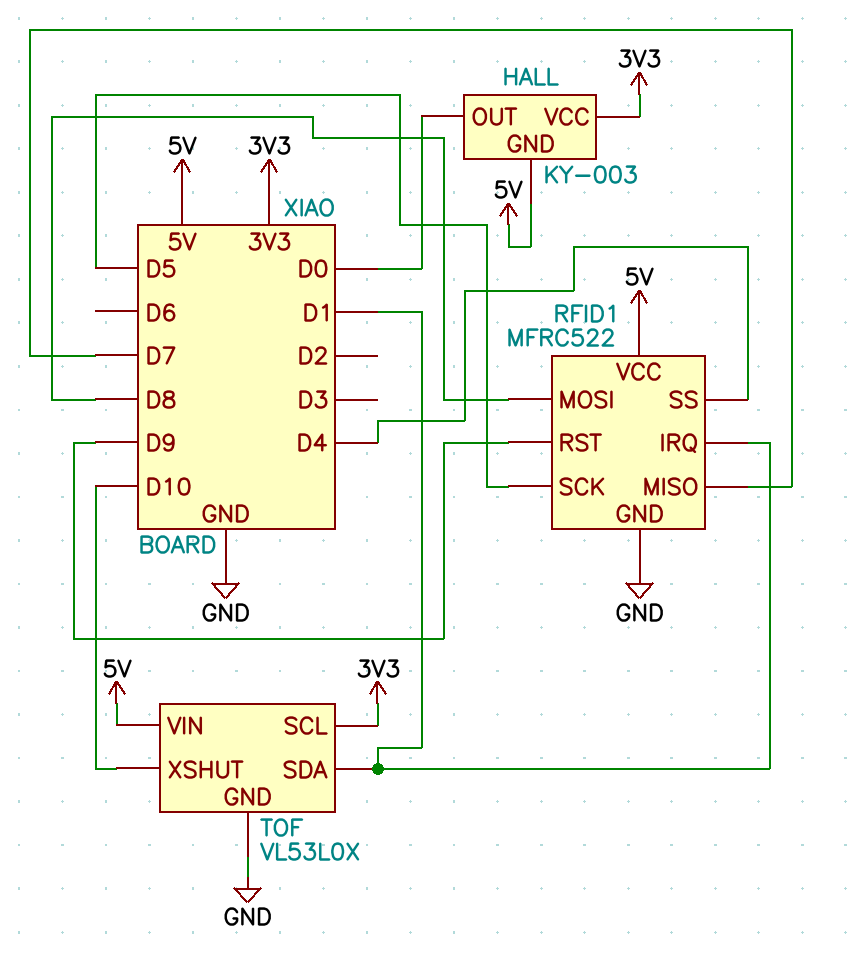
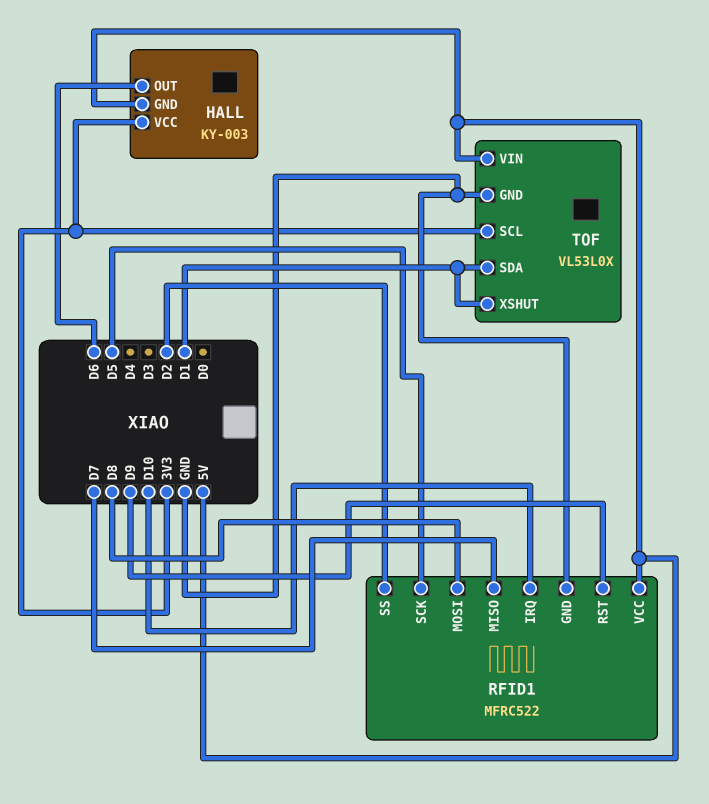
HALL pin OUT: D0 -> D6
RFID1 pin IRQ: D1 -> D10
RFID1 pin SS: D4 -> D2
TOF pin XSHUT: D10 -> D1

